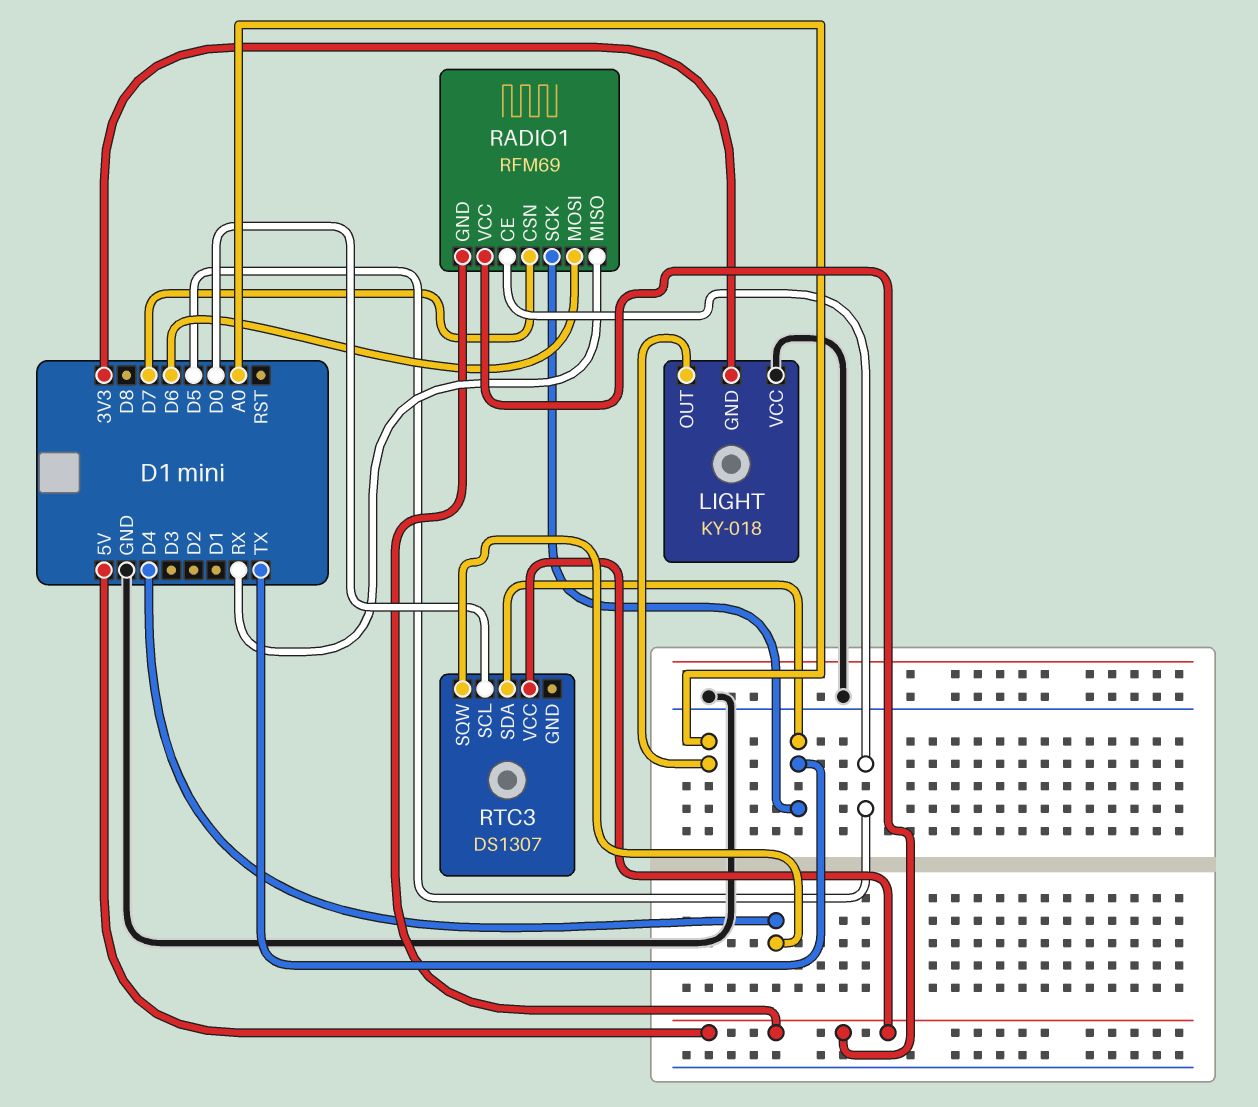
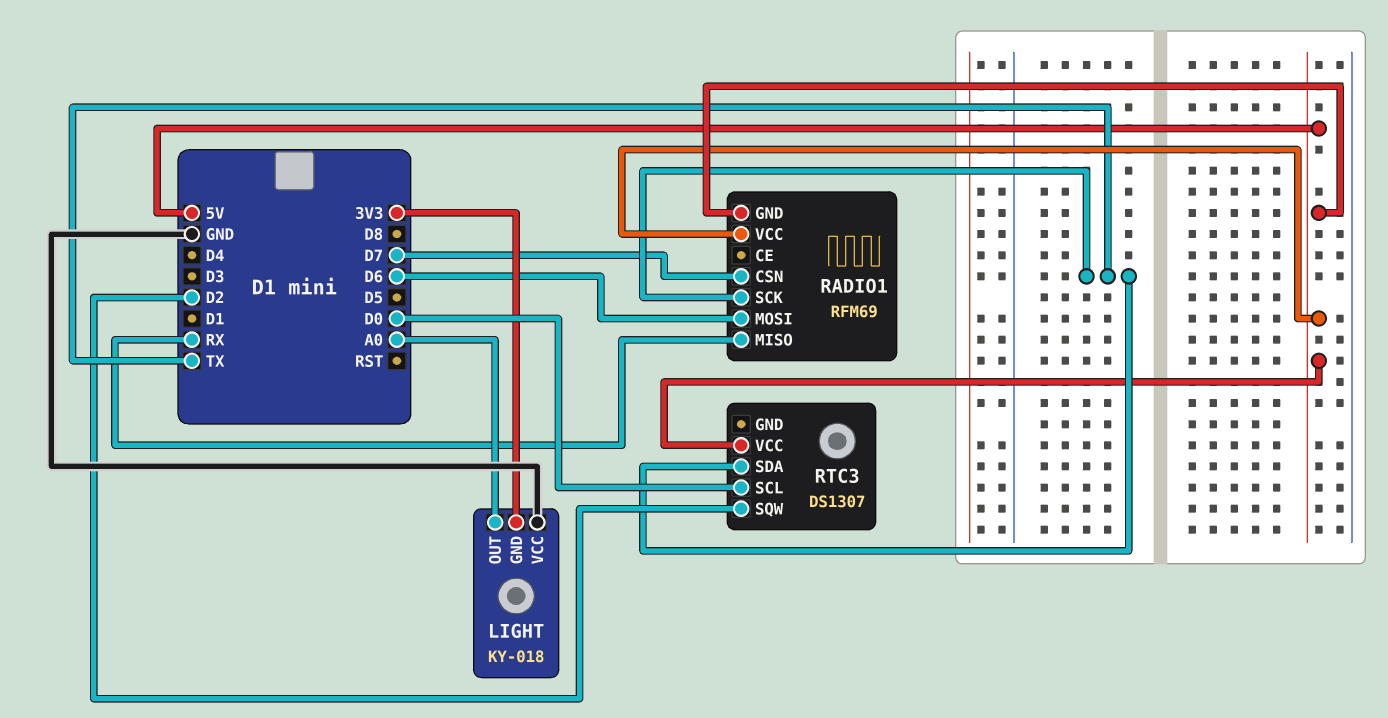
RADIO1 pin CE: D5 -> none
RTC3 pin SQW: D4 -> D2

